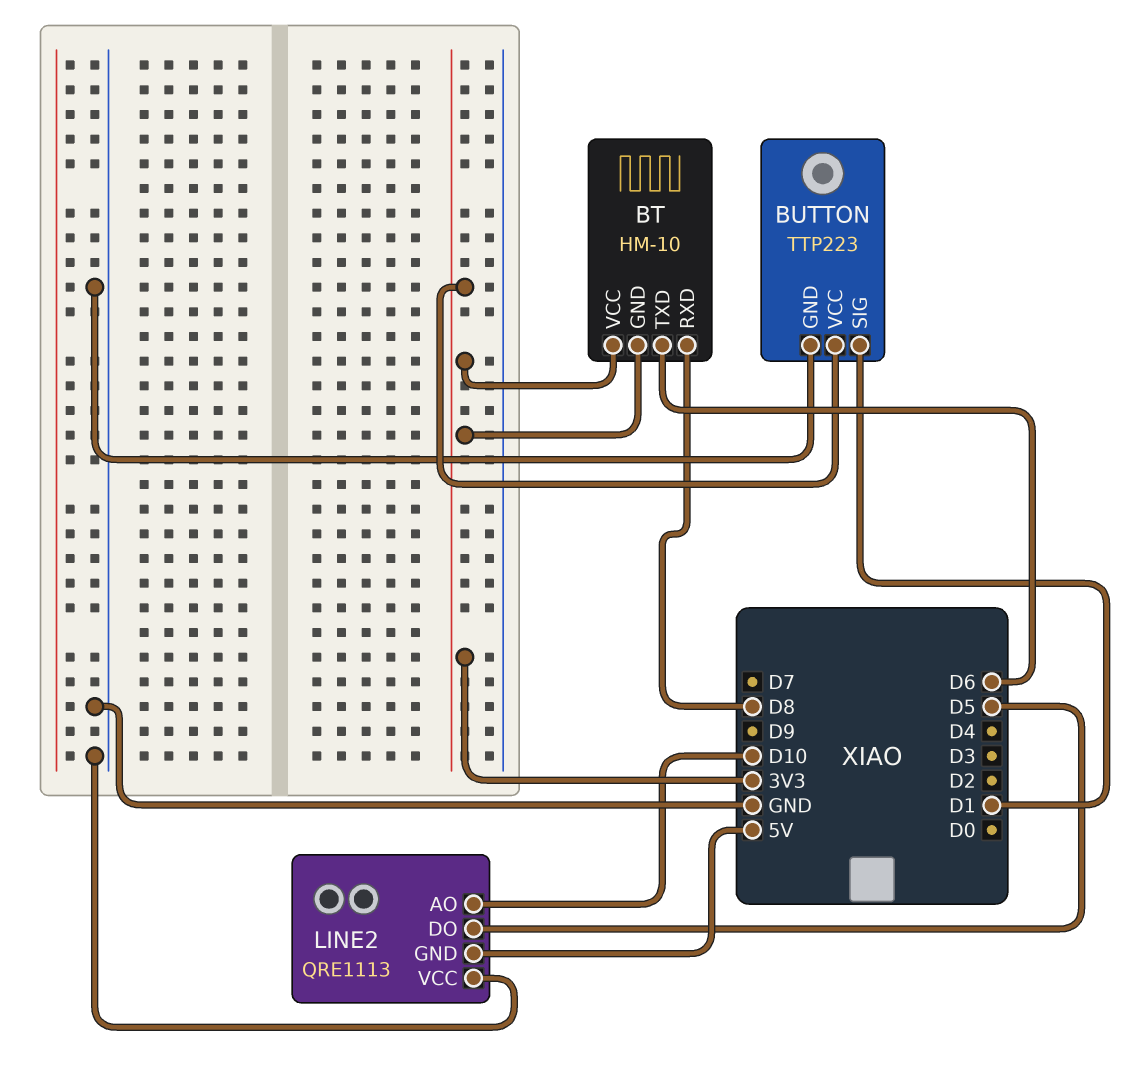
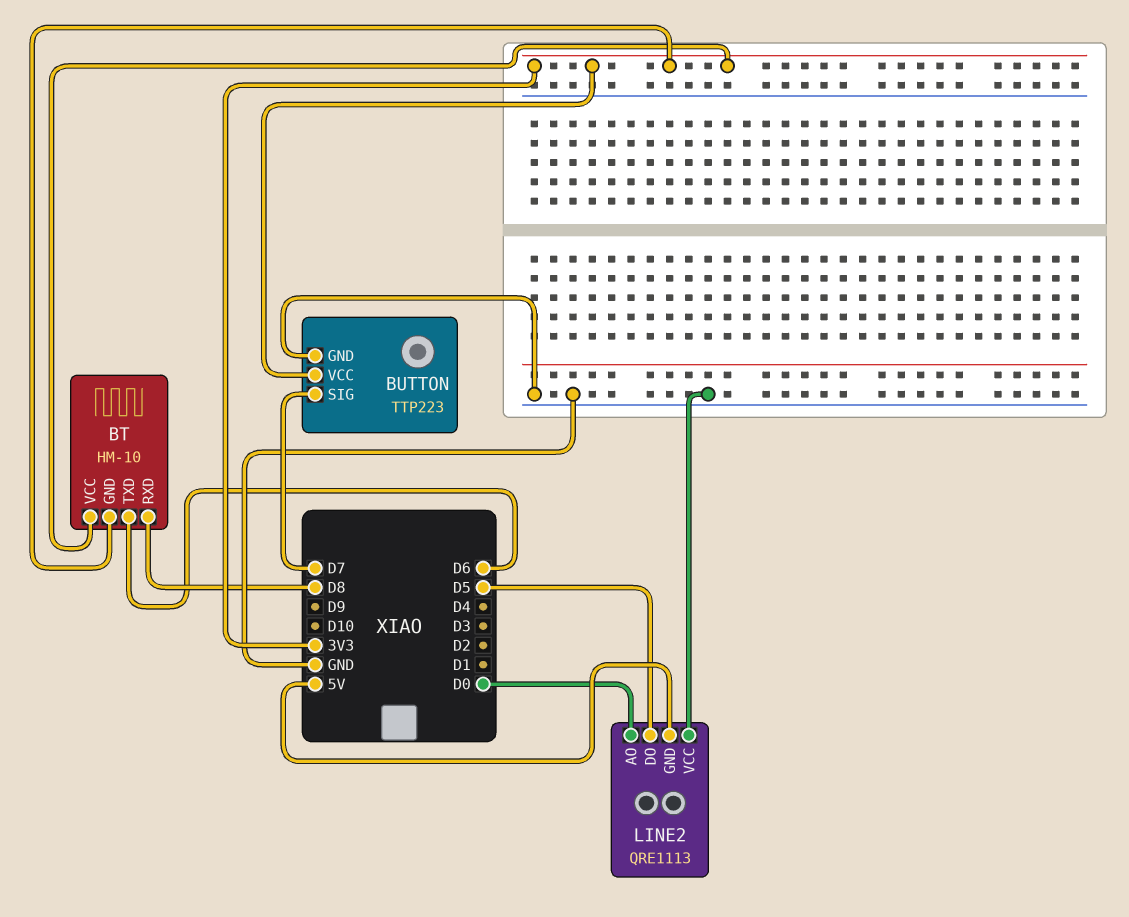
BUTTON pin SIG: D1 -> D7
LINE2 pin AO: D10 -> D0

